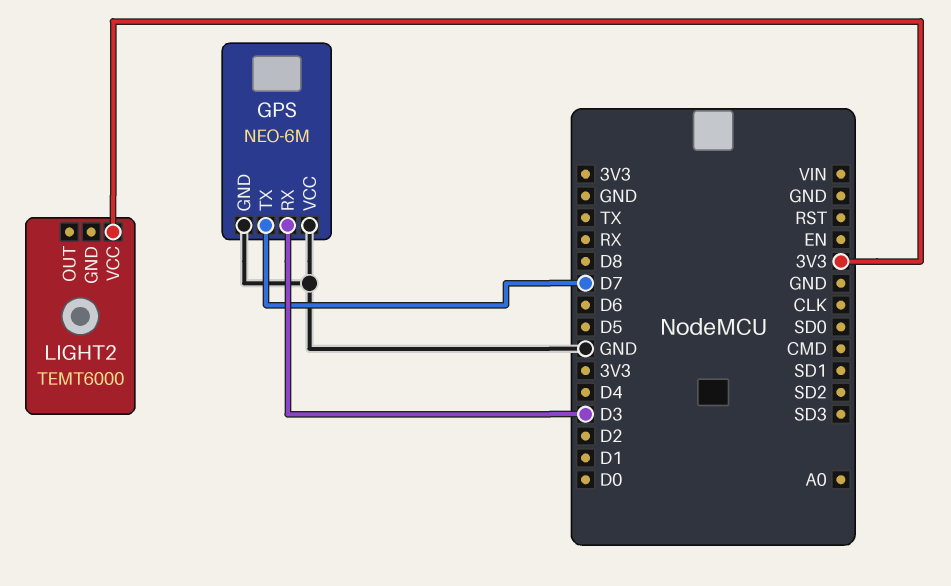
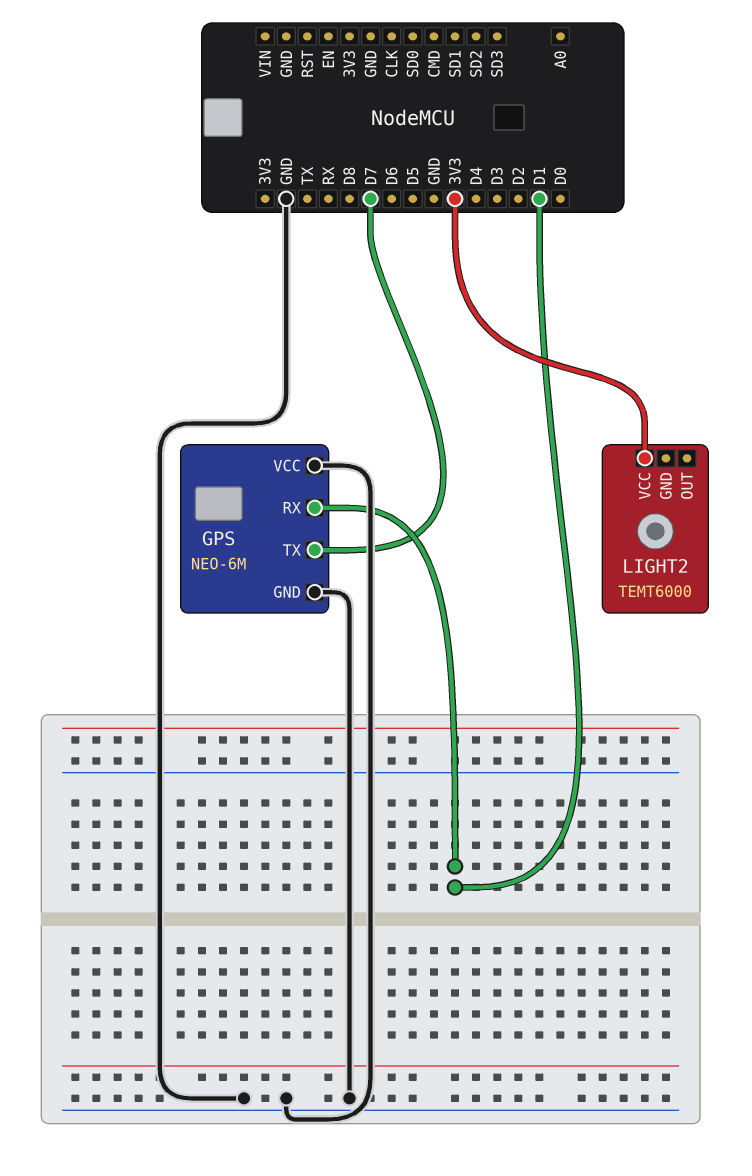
GPS pin RX: D3 -> D1

